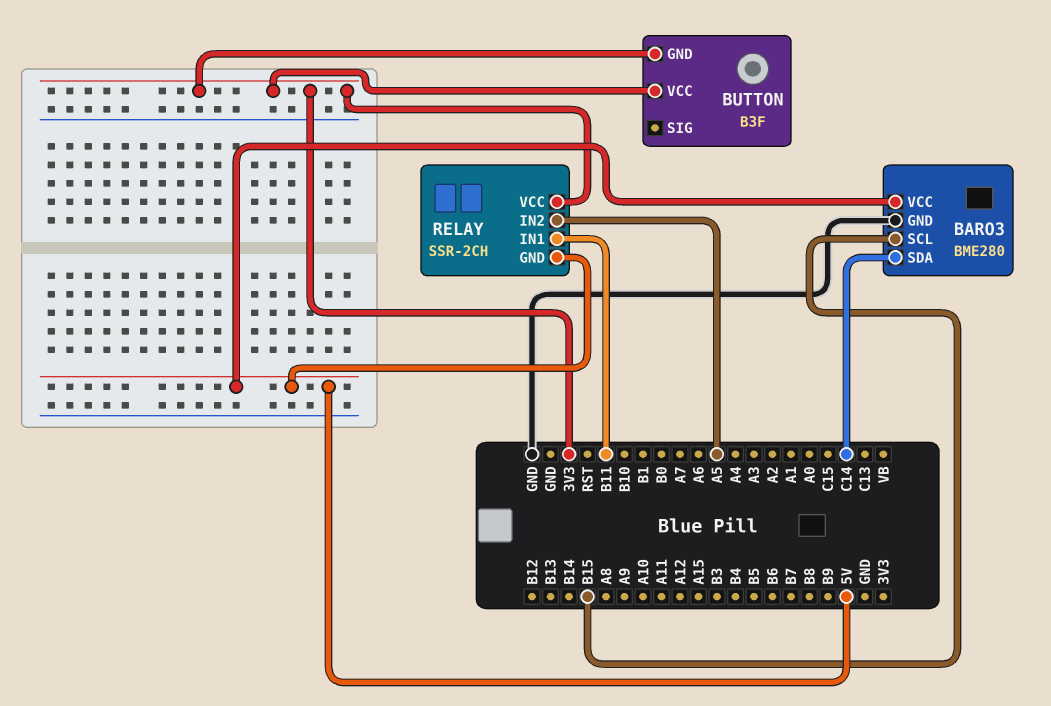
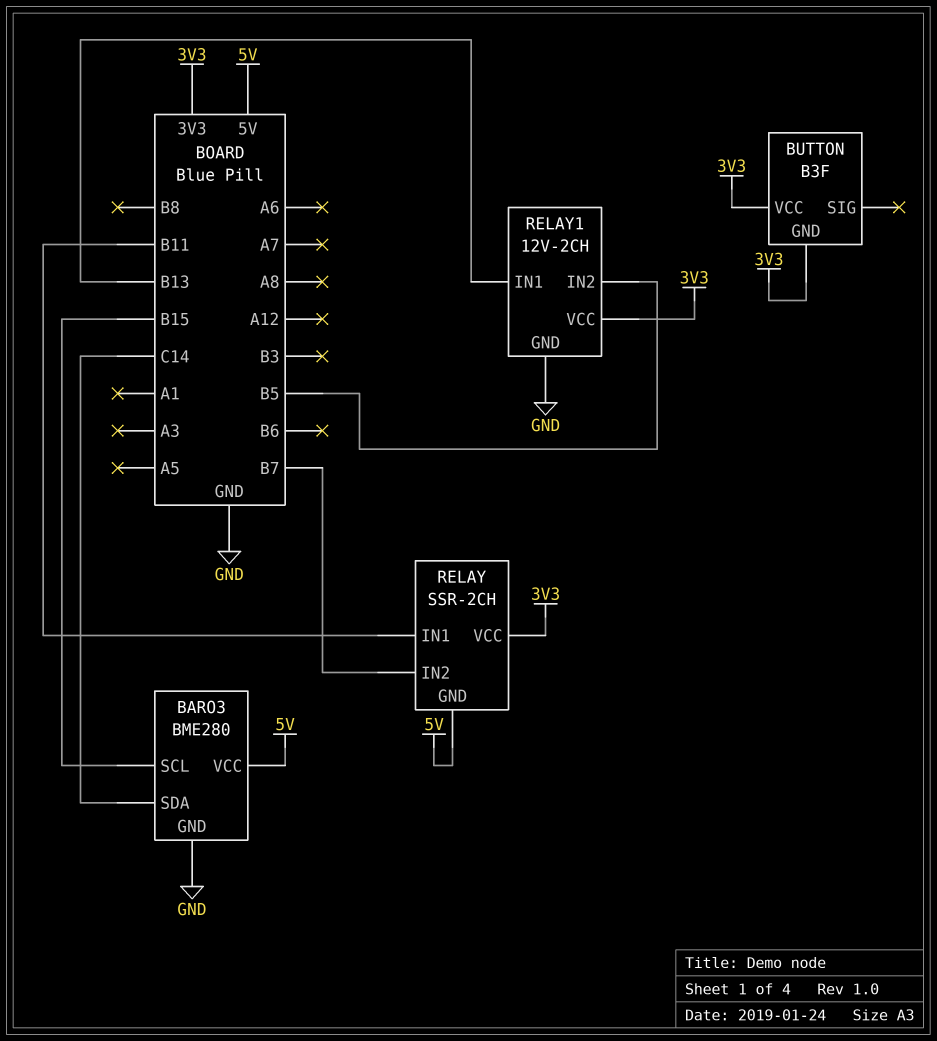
RELAY pin IN2: A5 -> B7
RELAY1: none -> 12V-2CH
RELAY1 pin GND: none -> GND
RELAY1 pin IN1: none -> B13
RELAY1 pin IN2: none -> B5
RELAY1 pin VCC: none -> 3V3

